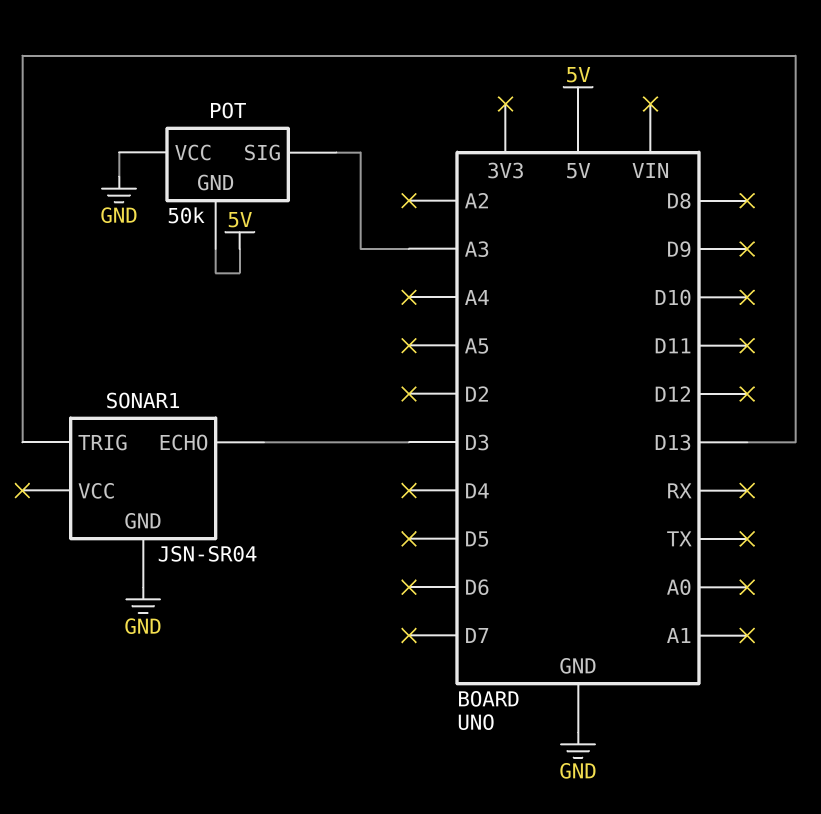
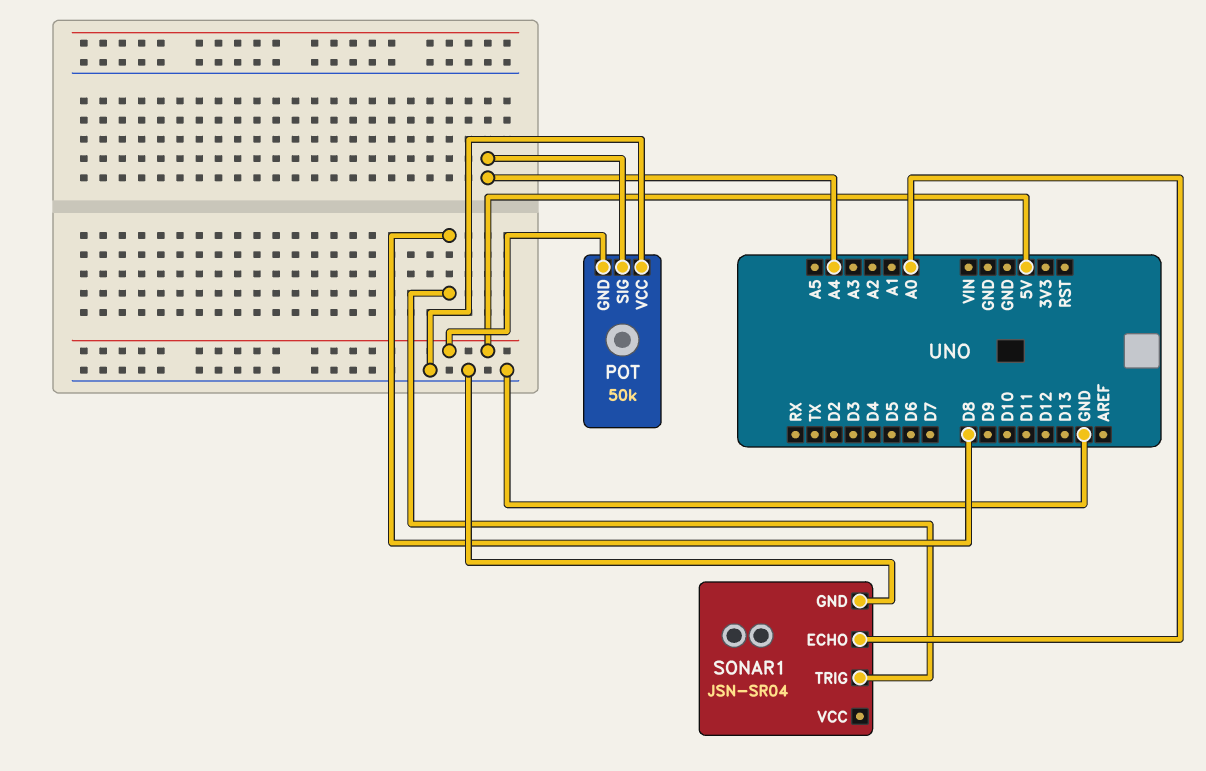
POT pin SIG: A3 -> A4
SONAR1 pin ECHO: D3 -> A0
SONAR1 pin TRIG: D13 -> D8

